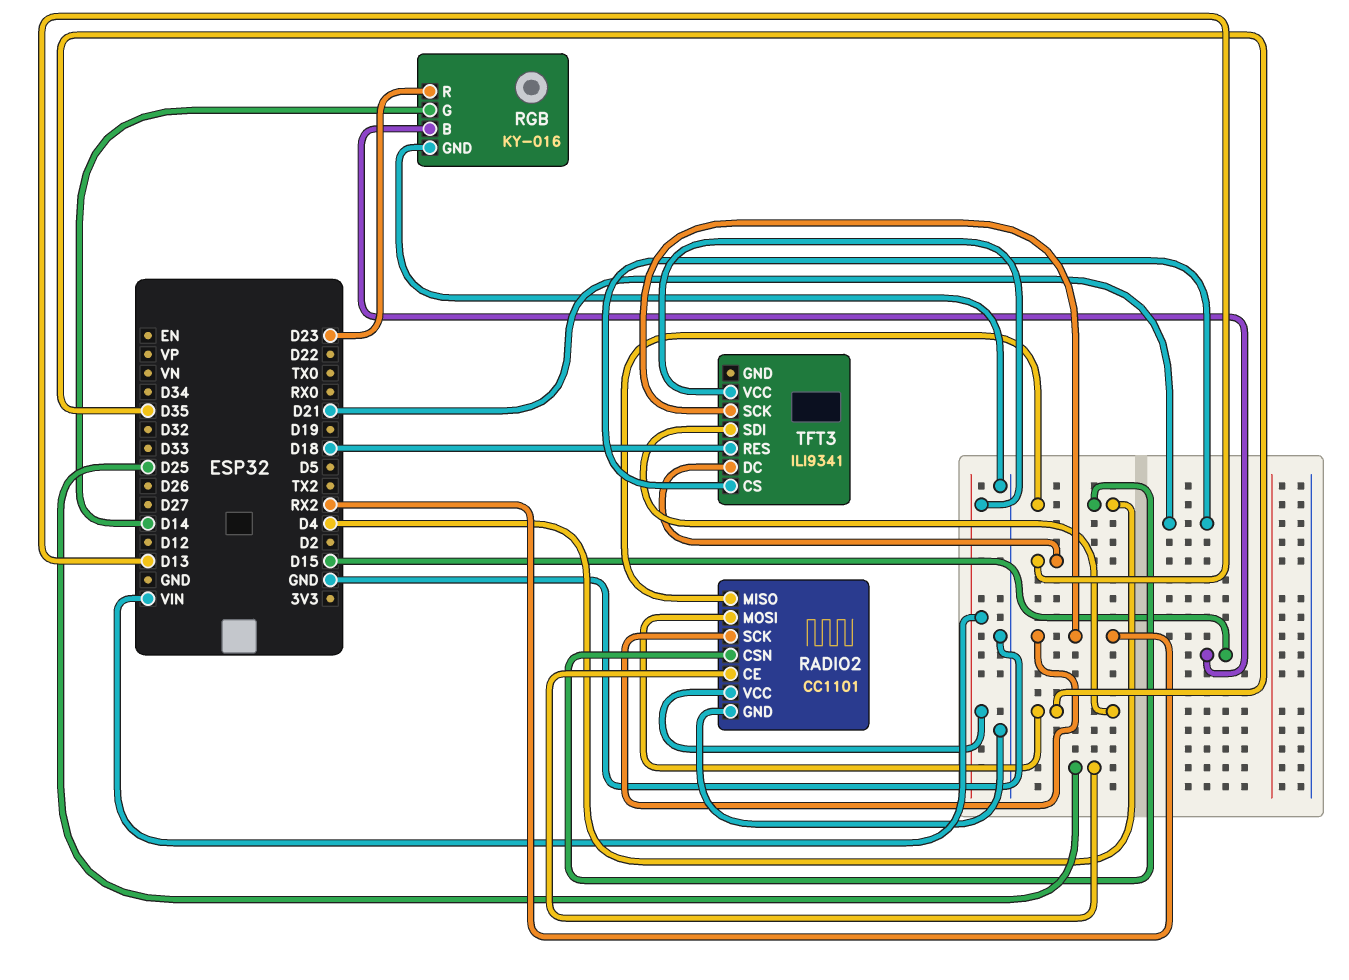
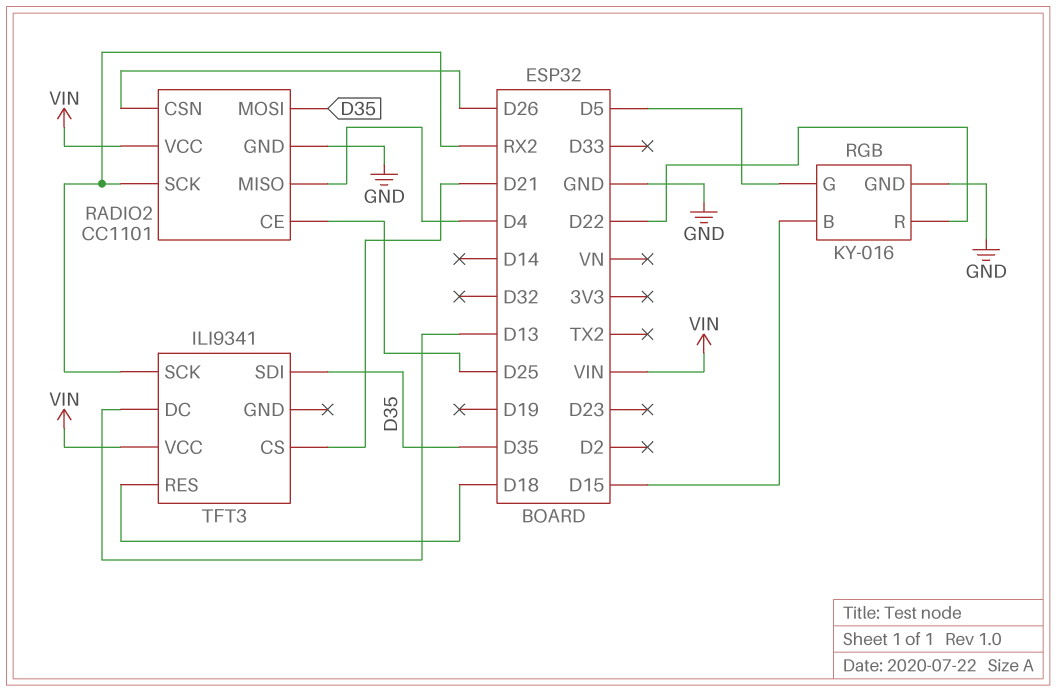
RADIO2 pin CSN: D4 -> D26
RGB pin G: D14 -> D5
RGB pin R: D23 -> D22

